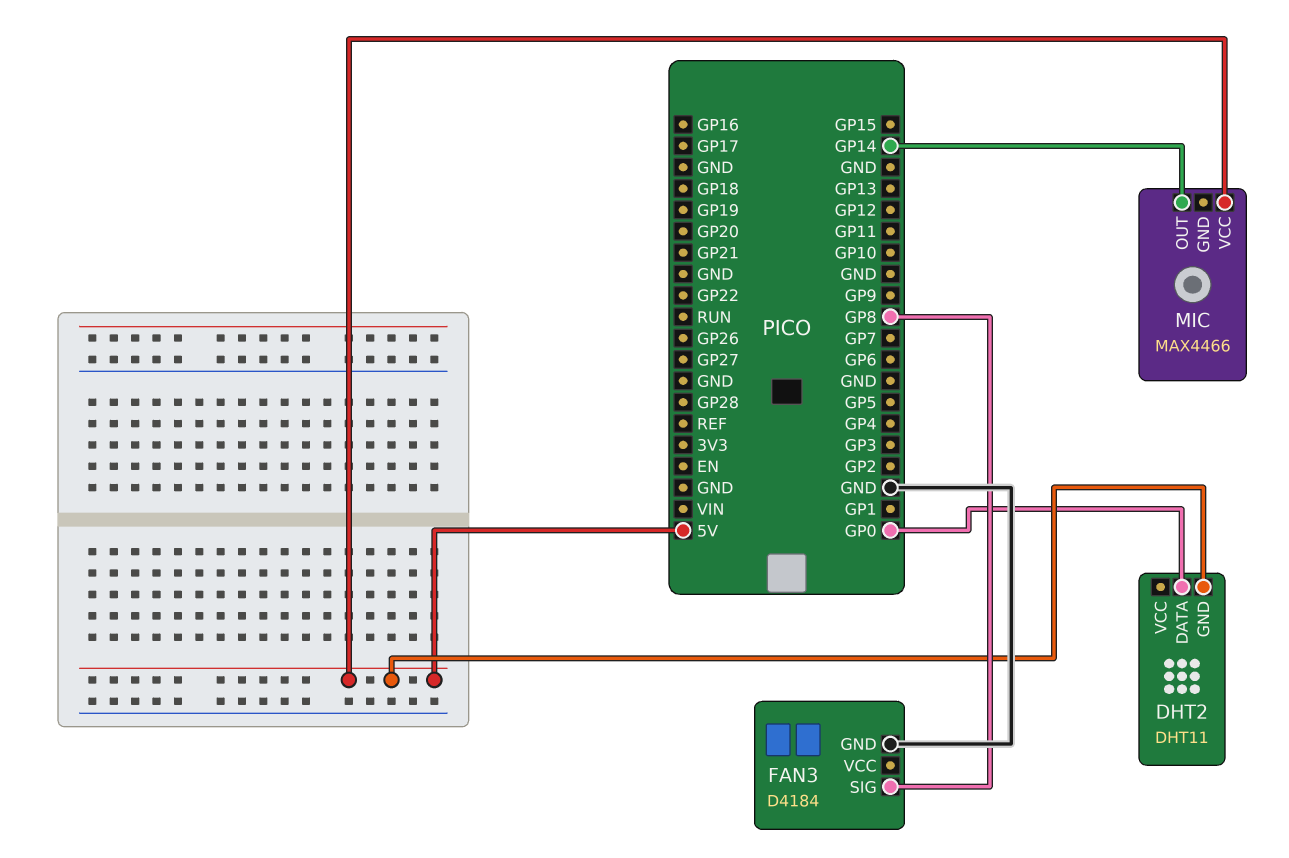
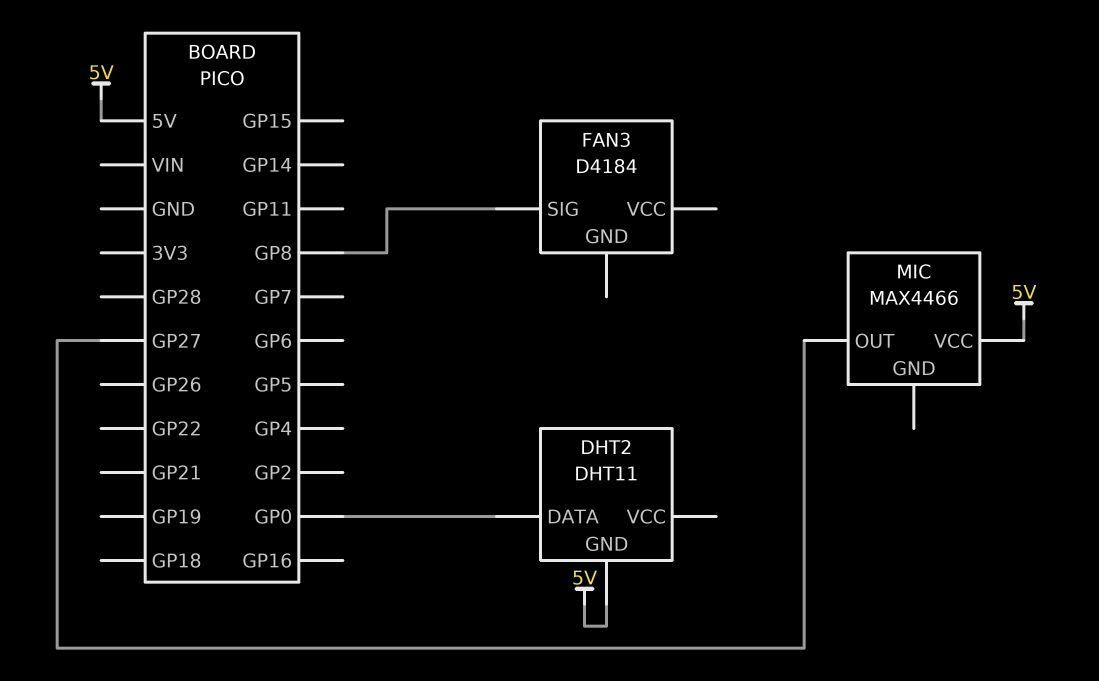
FAN3 pin GND: GND -> none
MIC pin OUT: GP14 -> GP27

